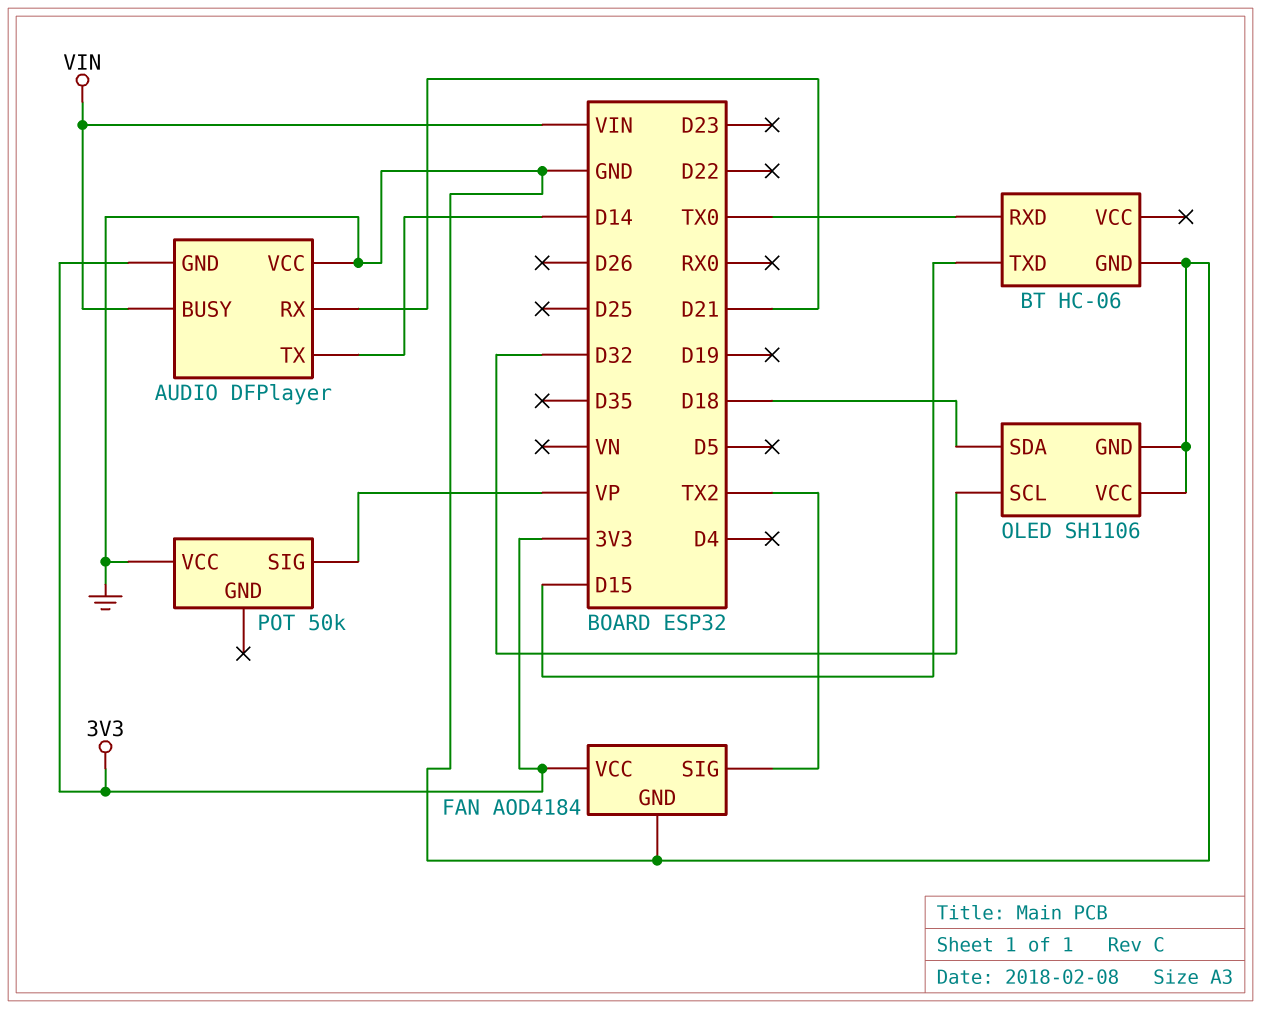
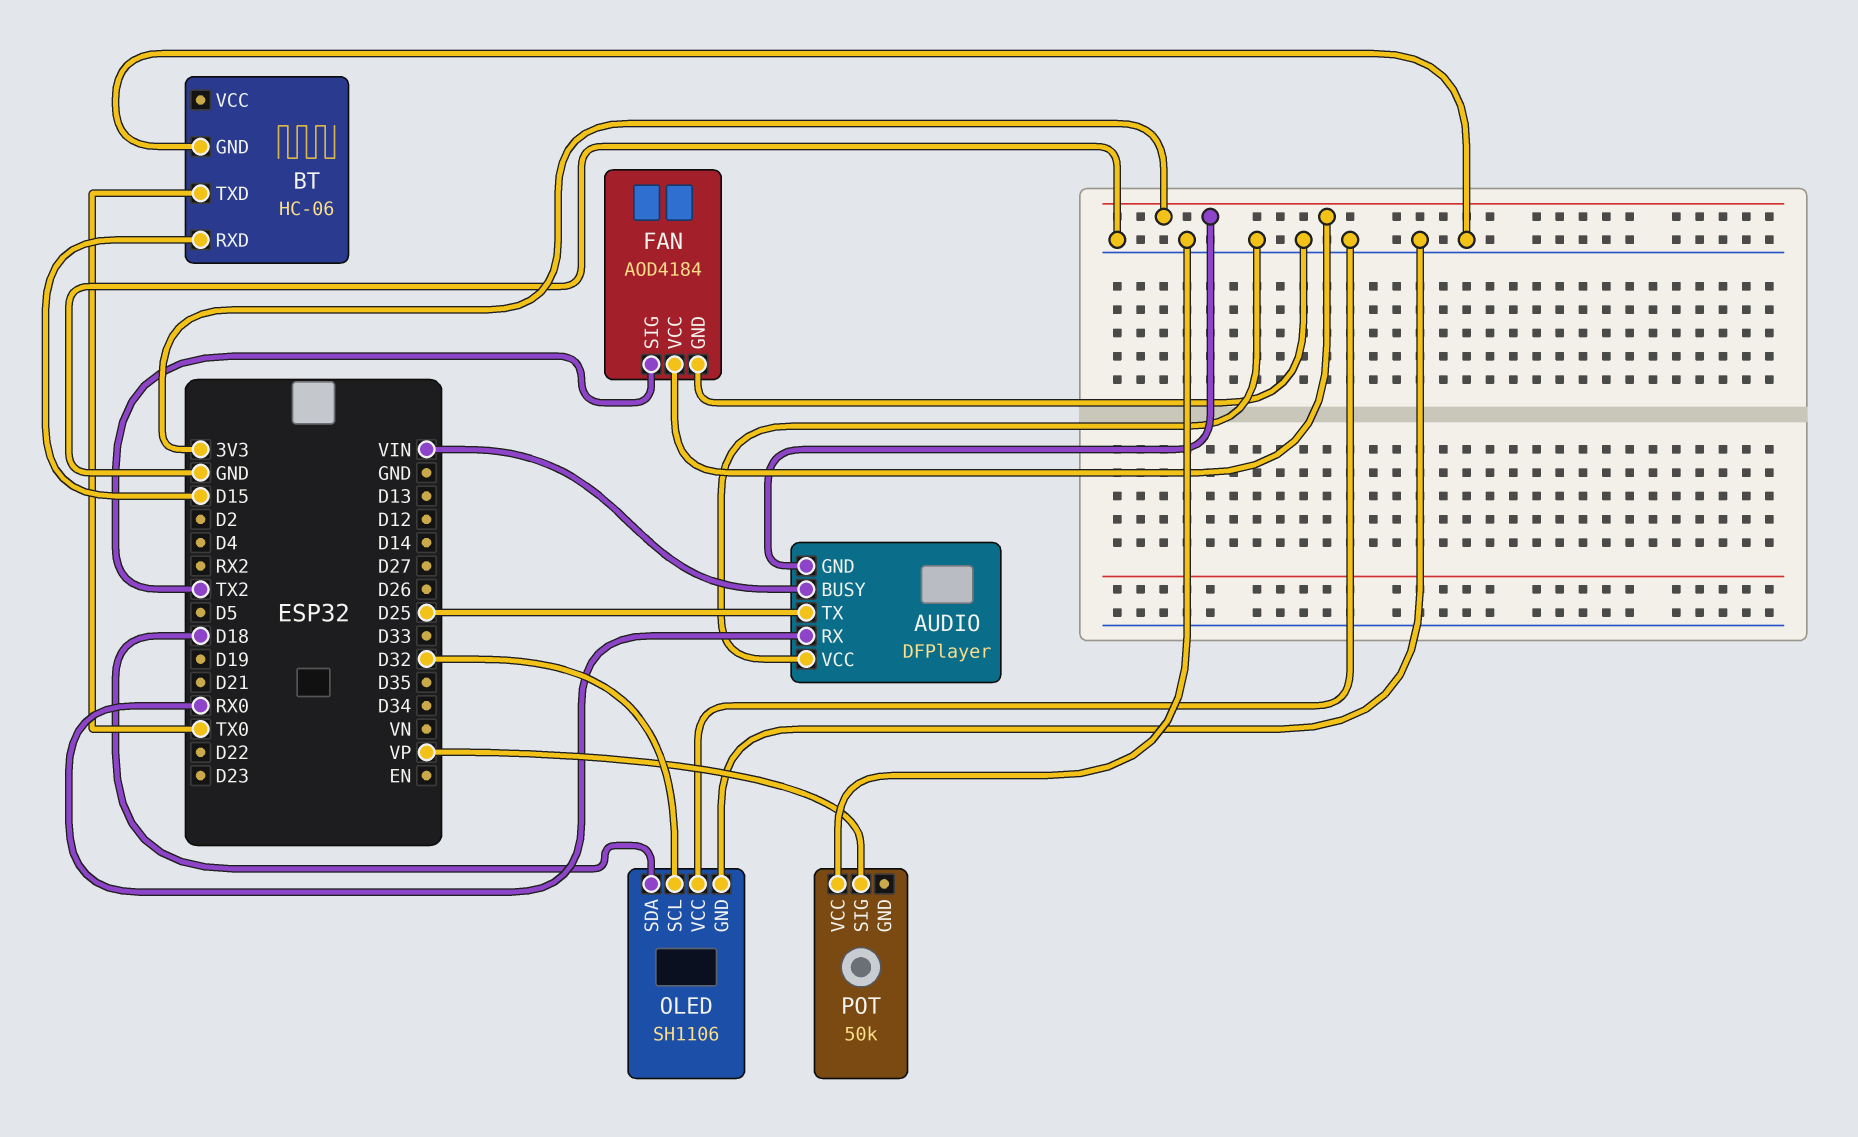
AUDIO pin RX: D21 -> RX0
AUDIO pin TX: D14 -> D25
BT pin RXD: TX0 -> D15
BT pin TXD: D15 -> TX0

